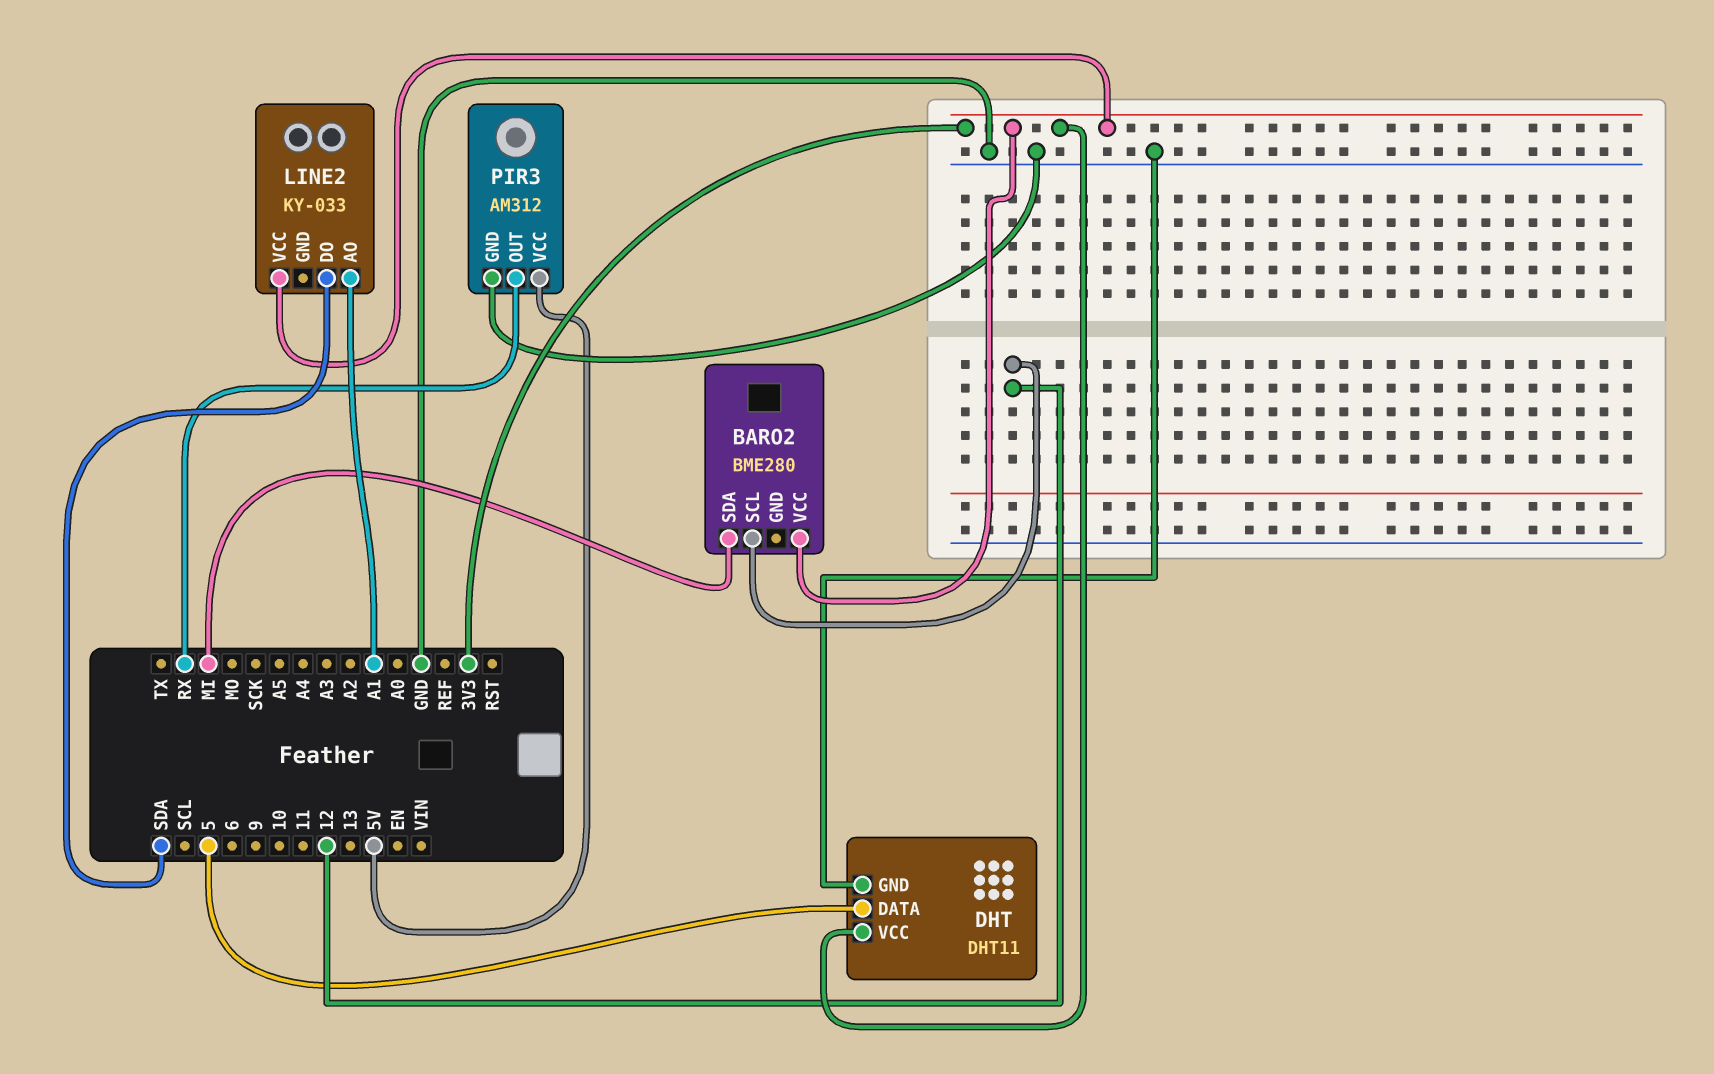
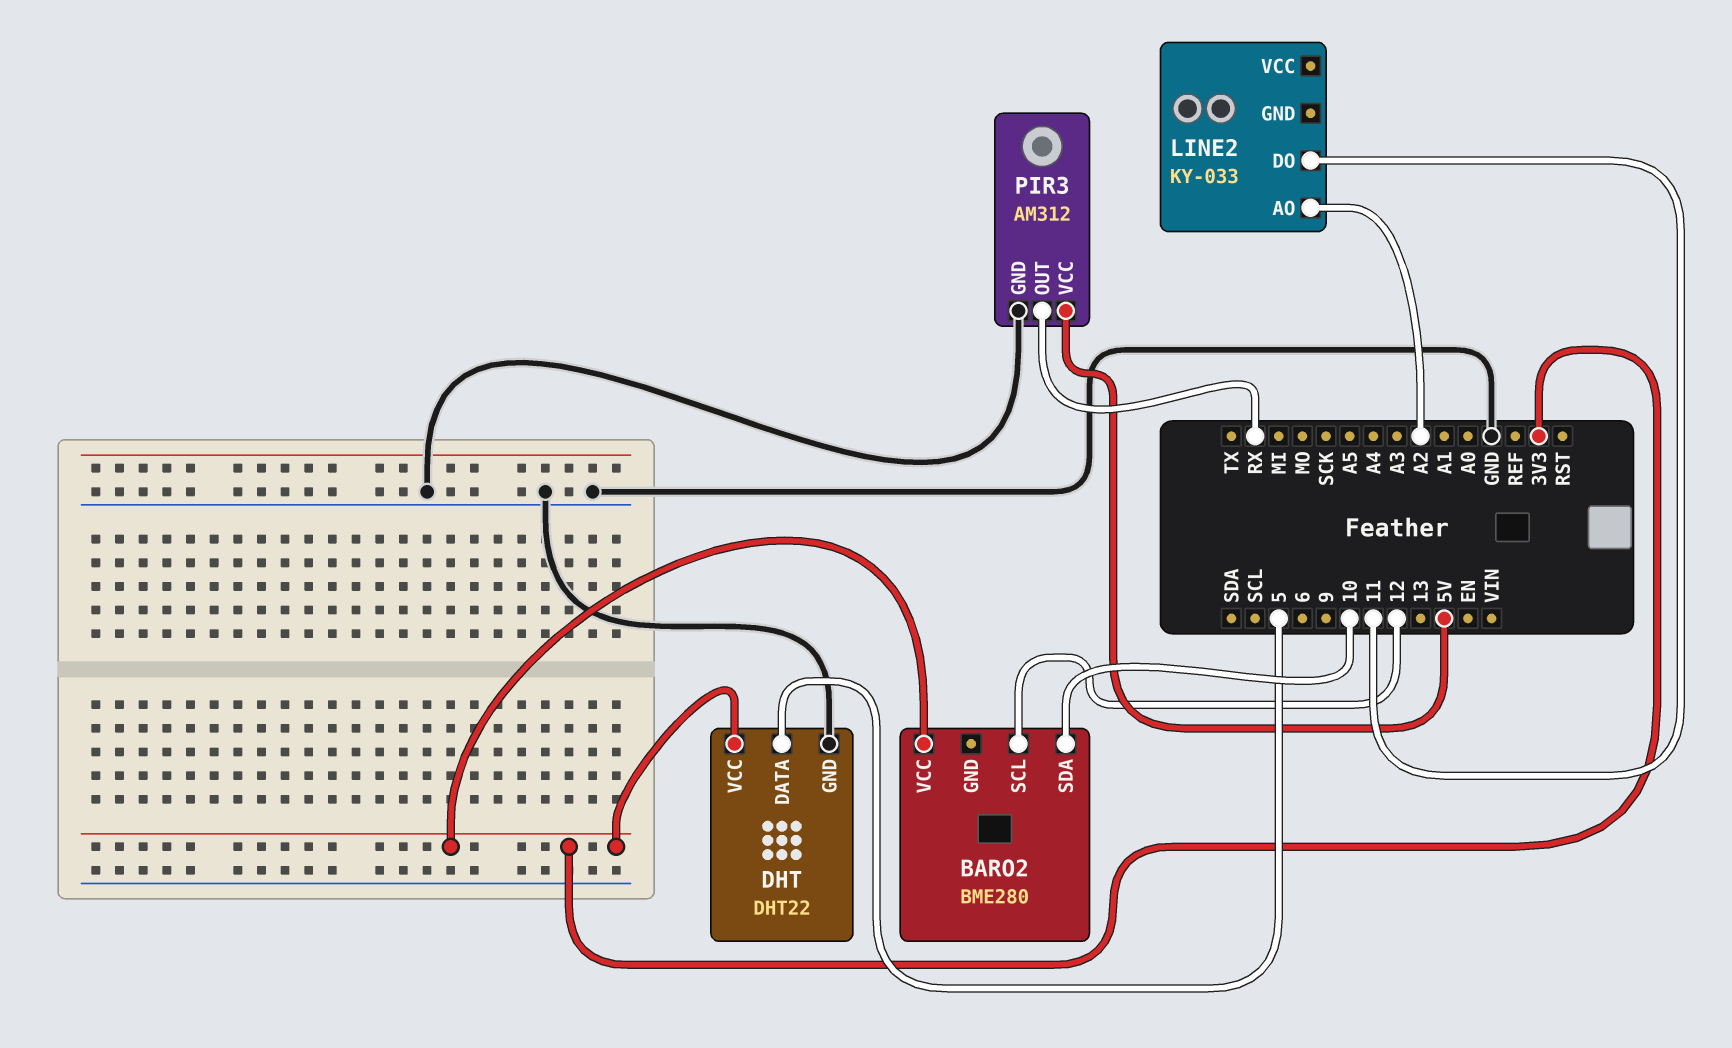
BARO2 pin SDA: MI -> 10
DHT: DHT11 -> DHT22
LINE2 pin AO: A1 -> A2
LINE2 pin DO: SDA -> 11
LINE2 pin VCC: 3V3 -> none

